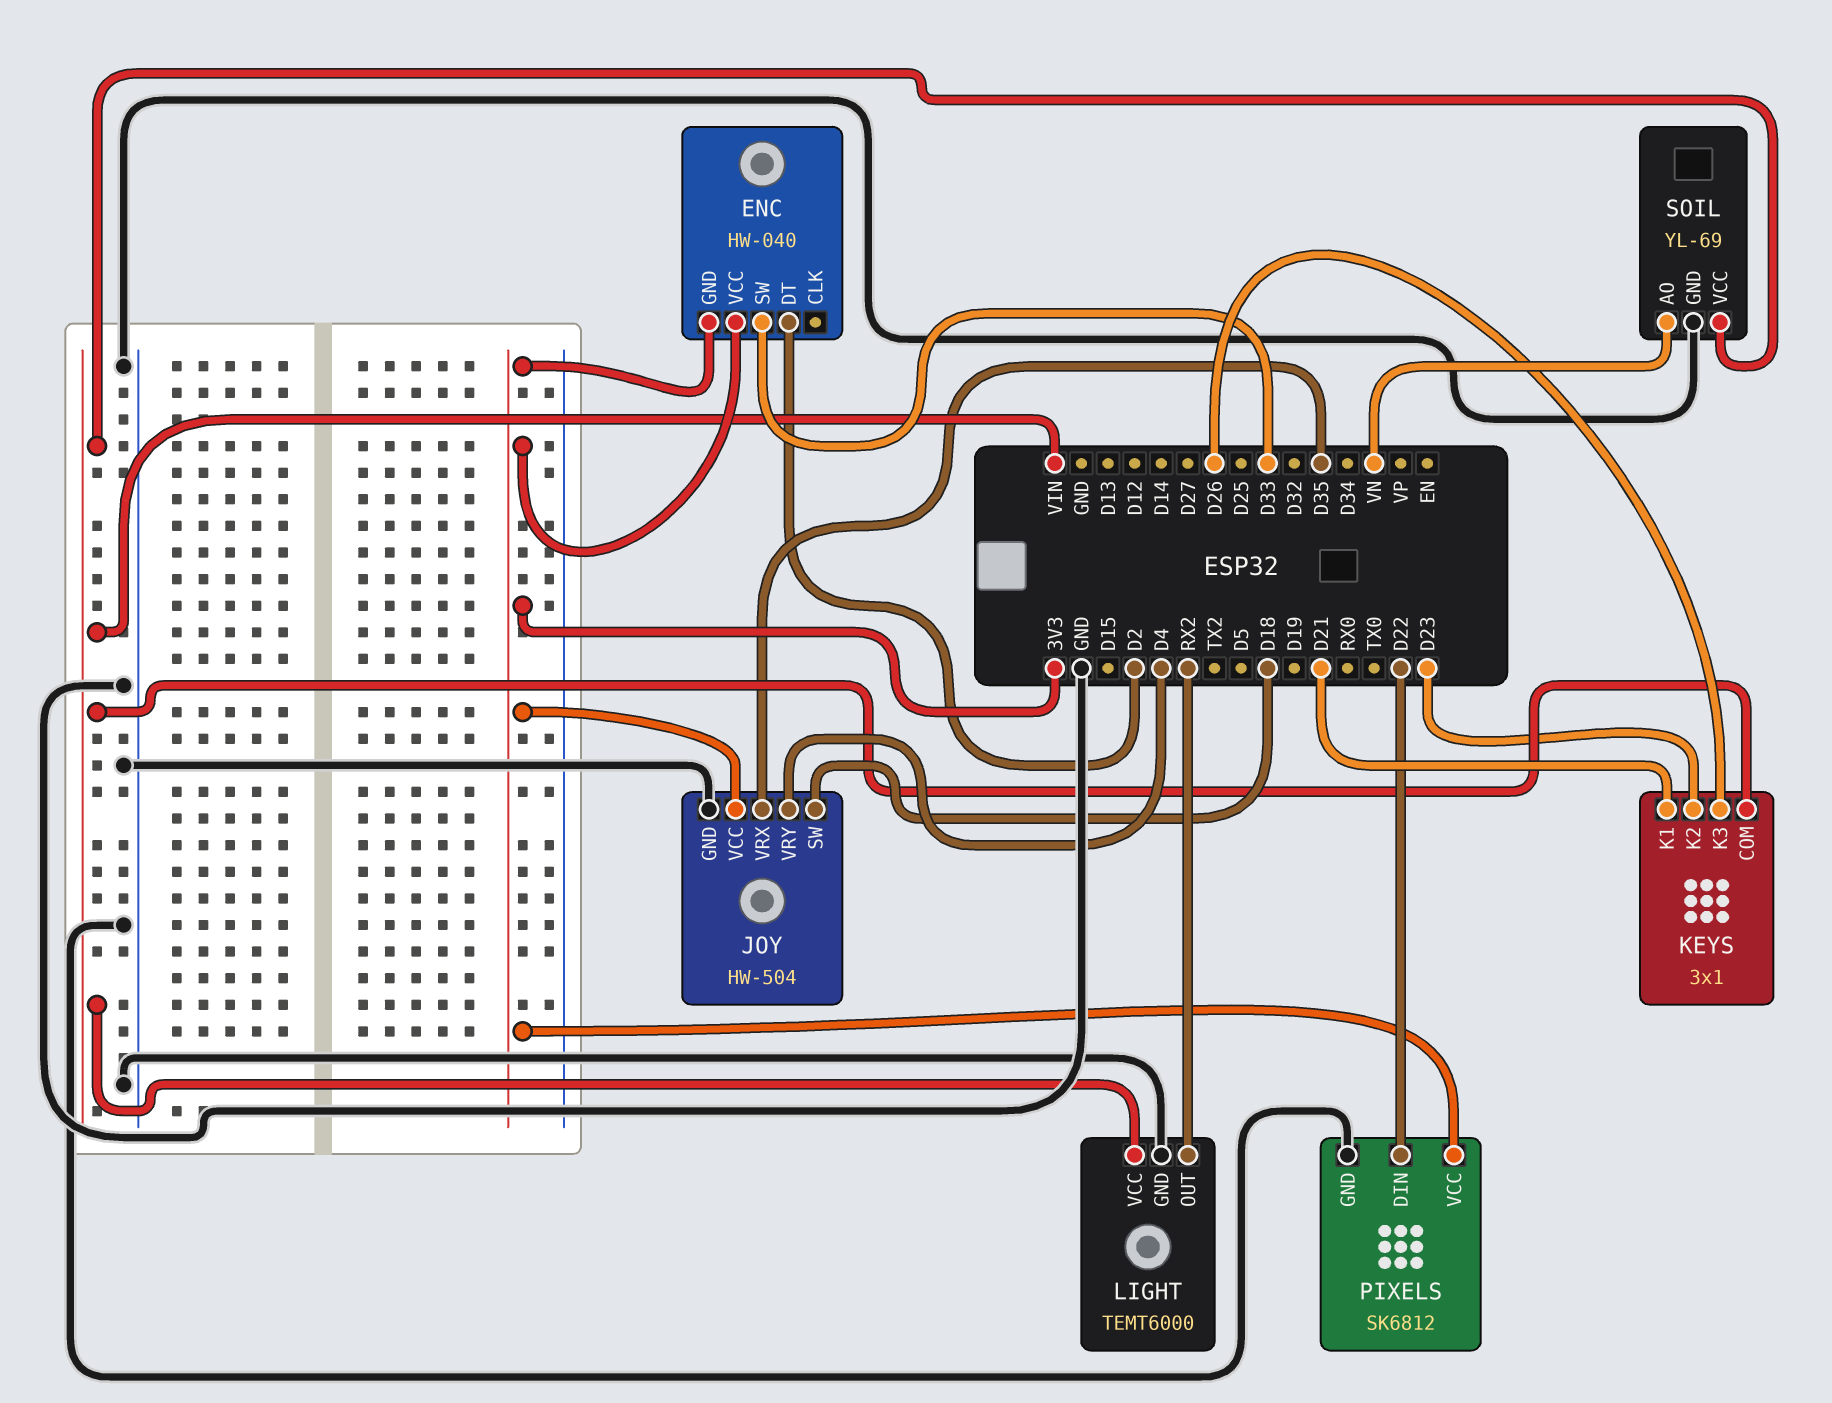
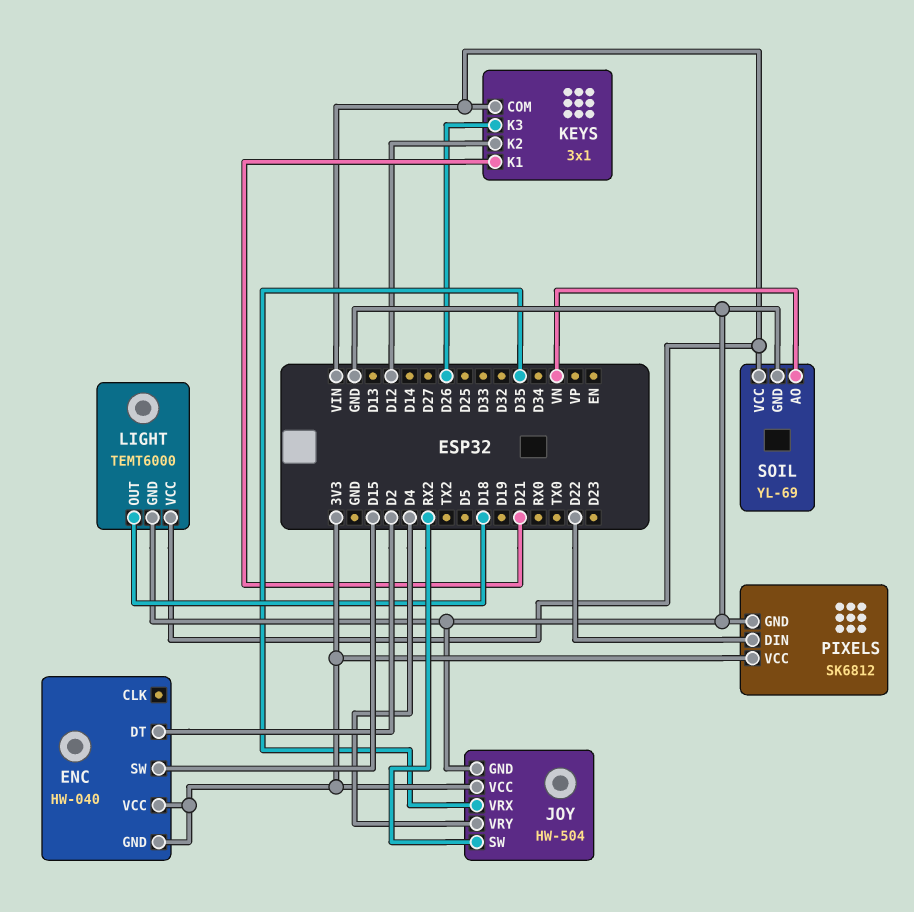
ENC pin SW: D33 -> D15
JOY pin SW: D18 -> RX2
KEYS pin K2: D23 -> D12
LIGHT pin OUT: RX2 -> D18

